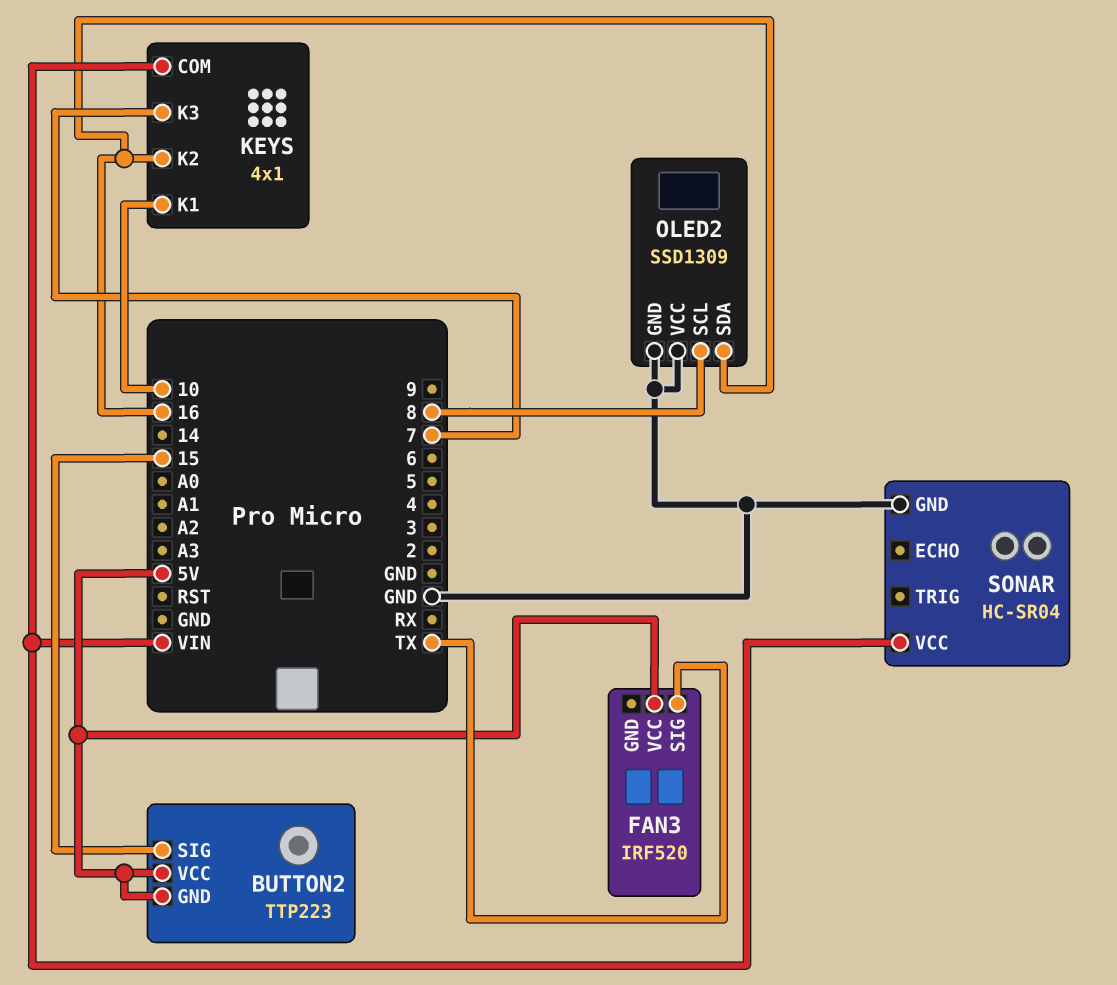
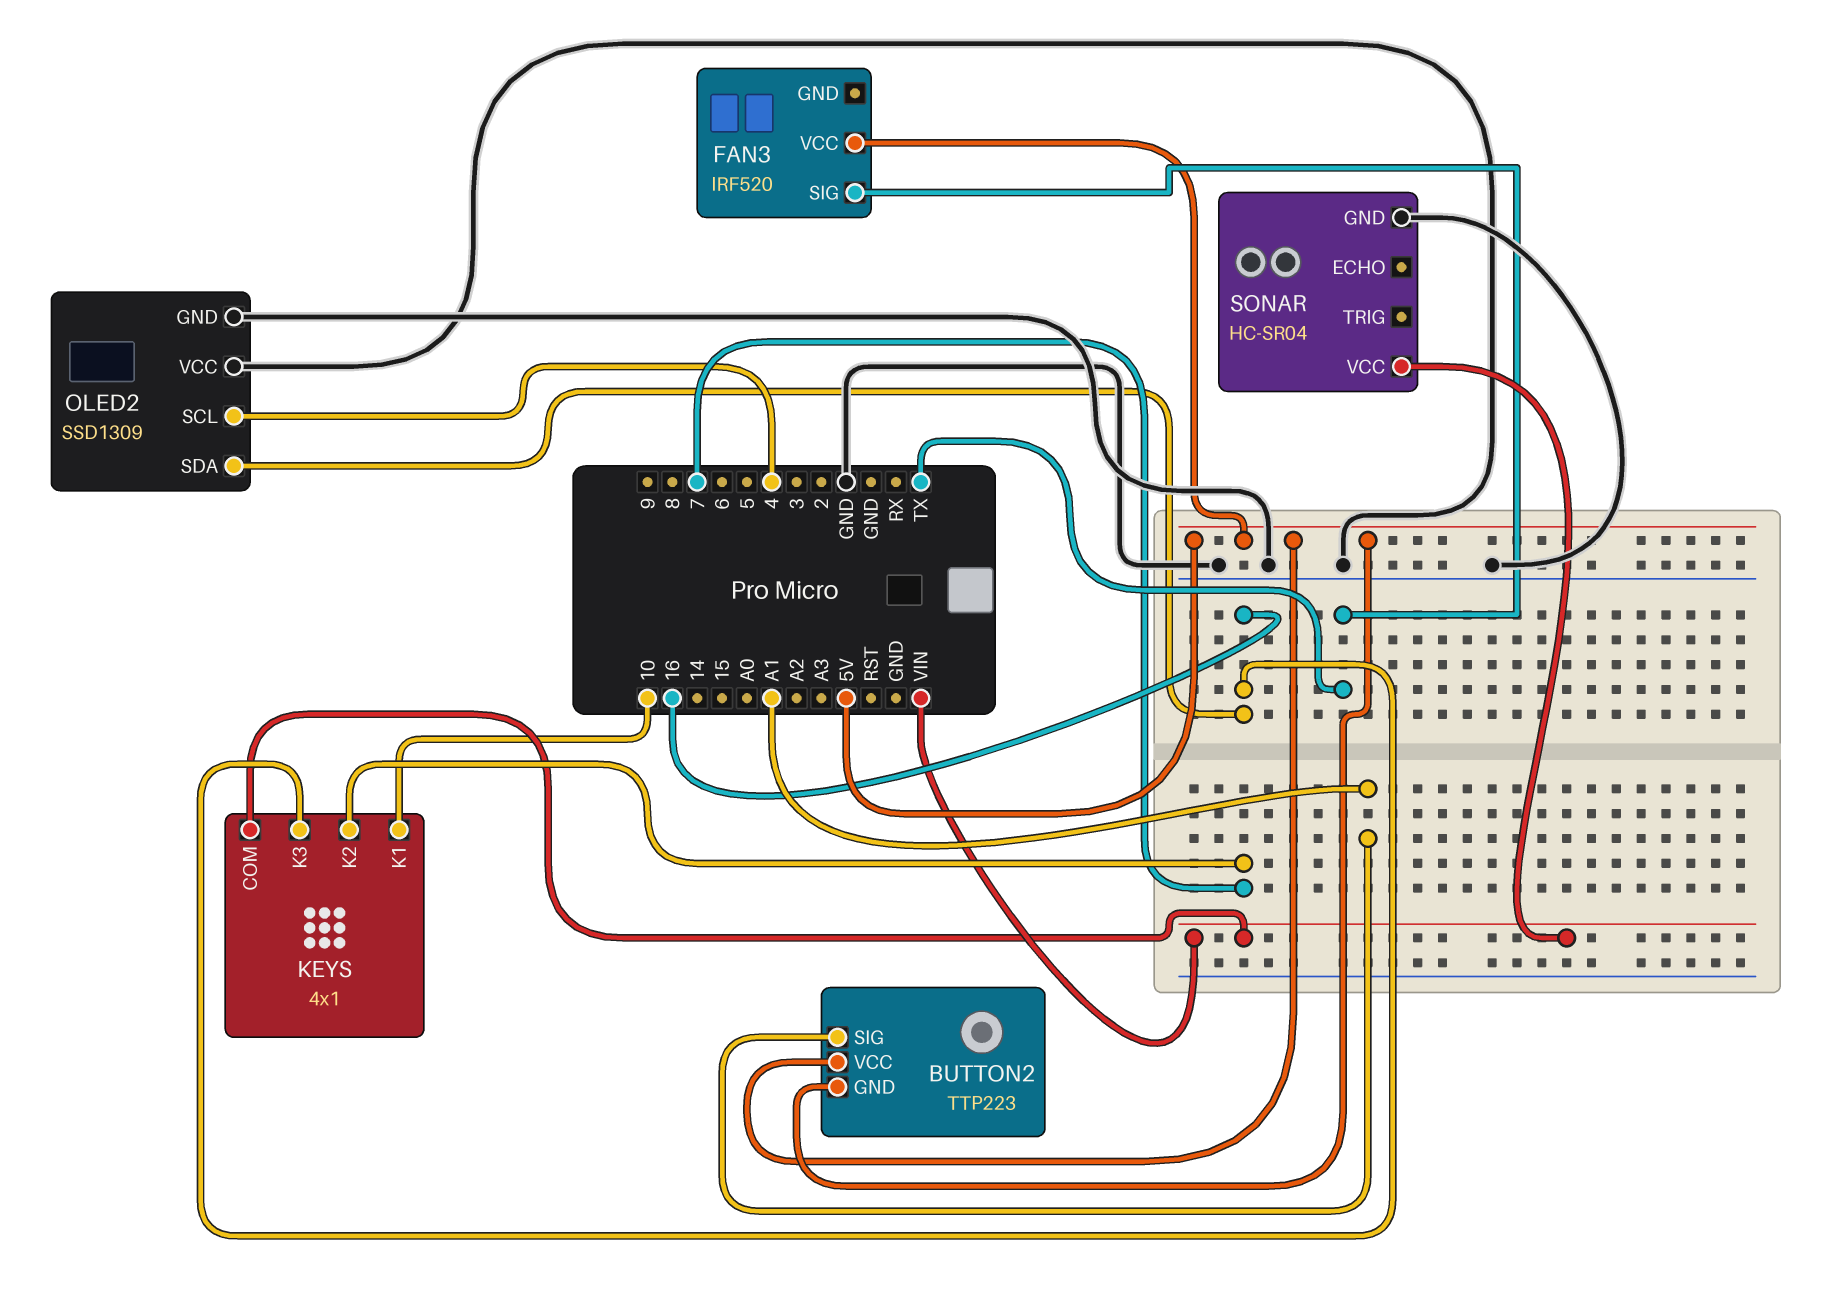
BUTTON2 pin SIG: 15 -> A1
KEYS pin K2: 16 -> 7
KEYS pin K3: 7 -> 16
OLED2 pin SCL: 8 -> 4

